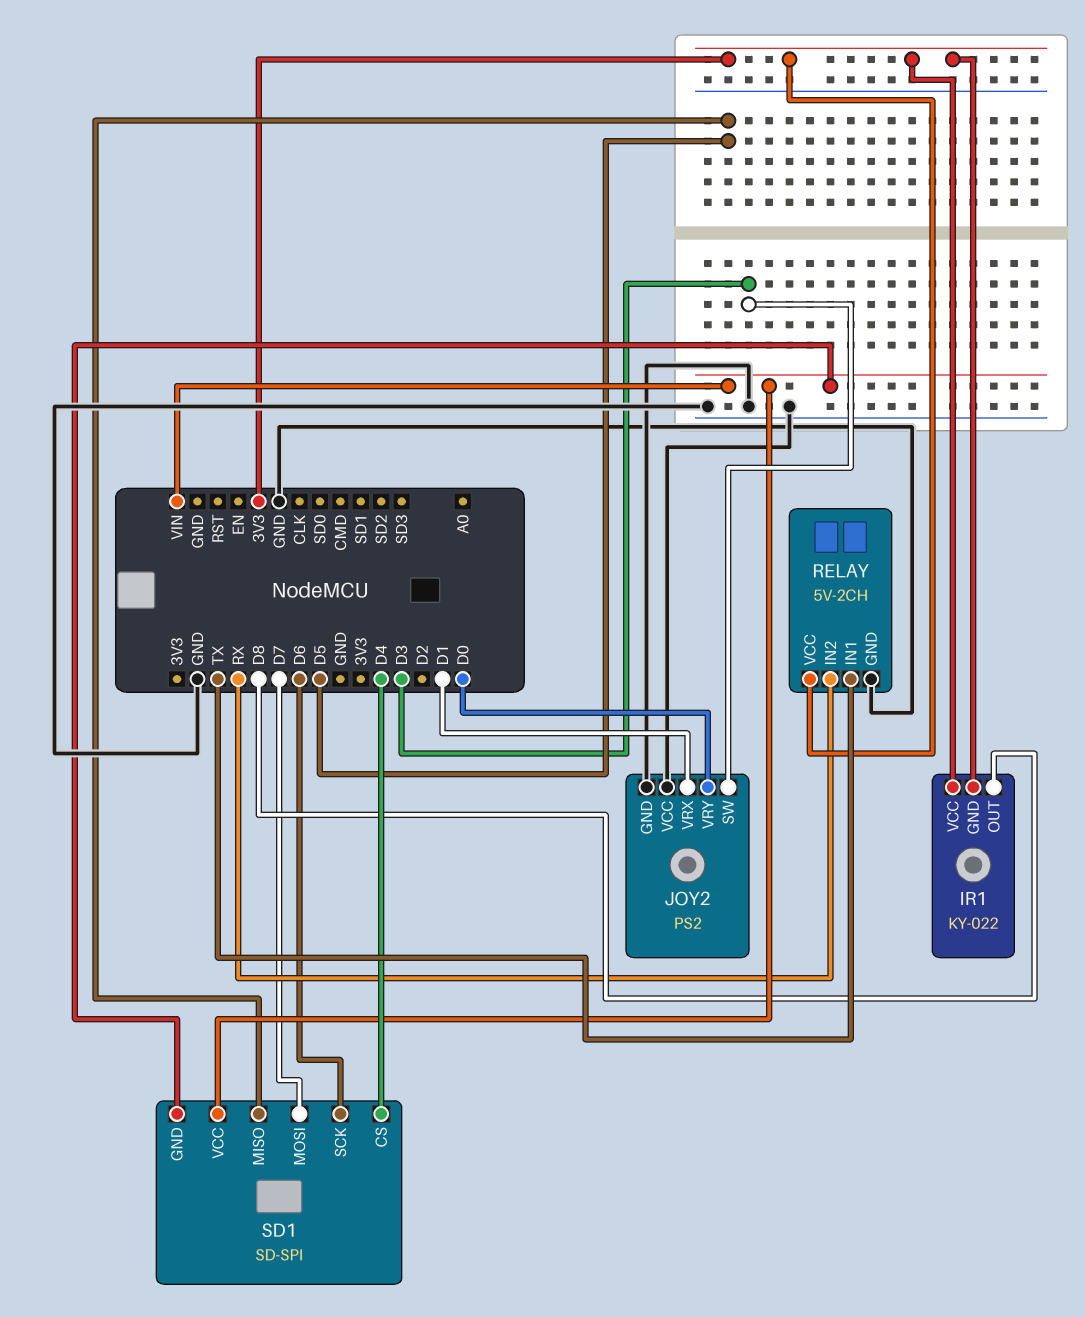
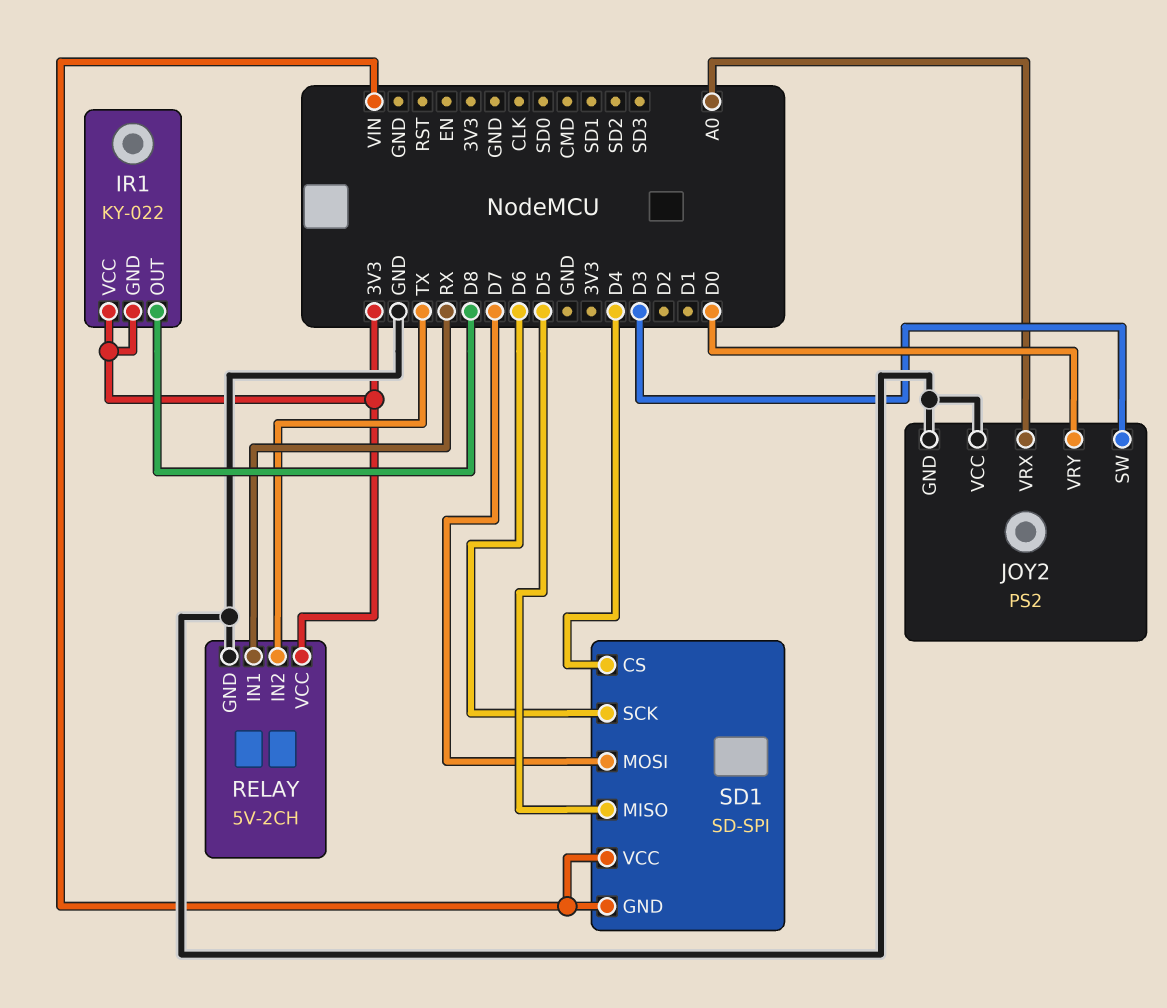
JOY2 pin VRX: D1 -> A0
RELAY pin IN1: TX -> RX
RELAY pin IN2: RX -> TX

